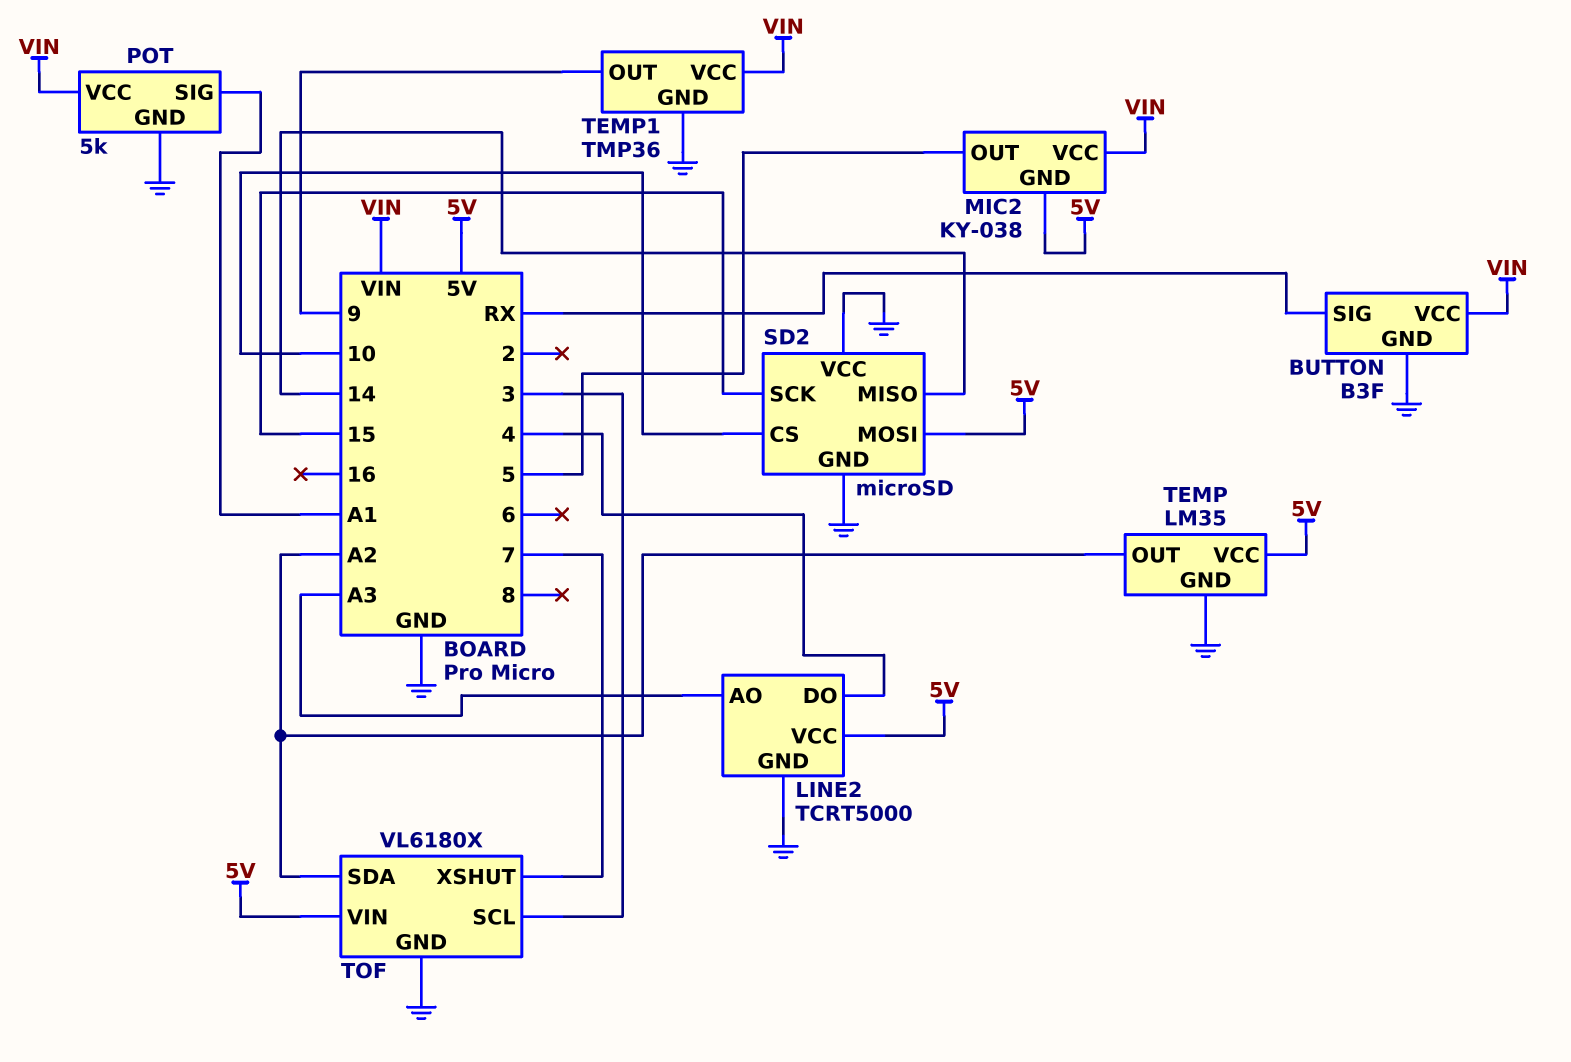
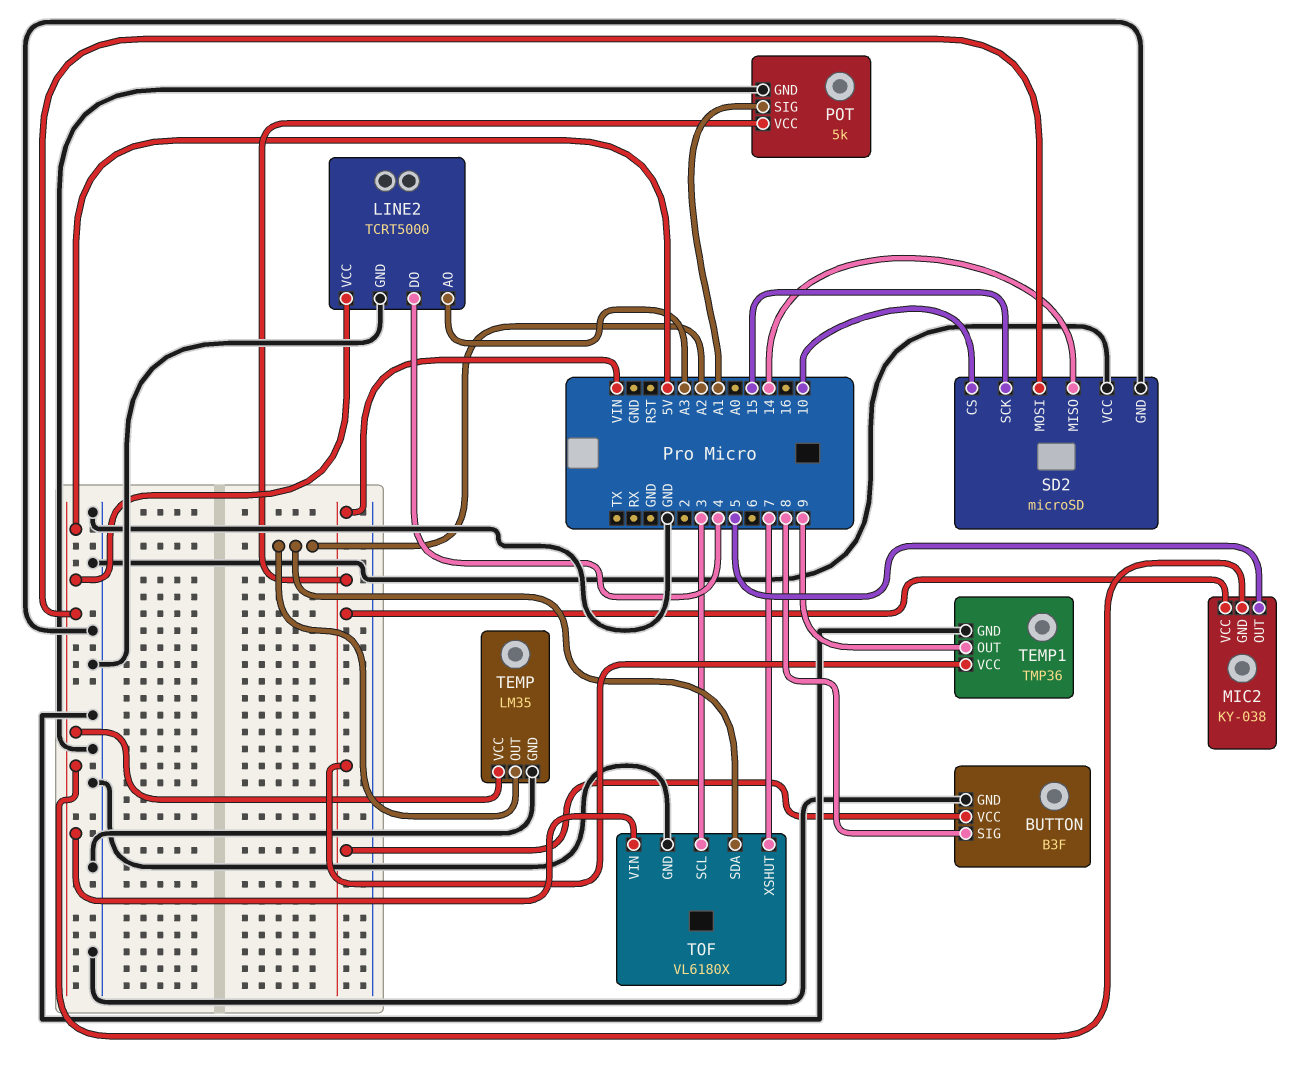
BUTTON pin SIG: RX -> 8

